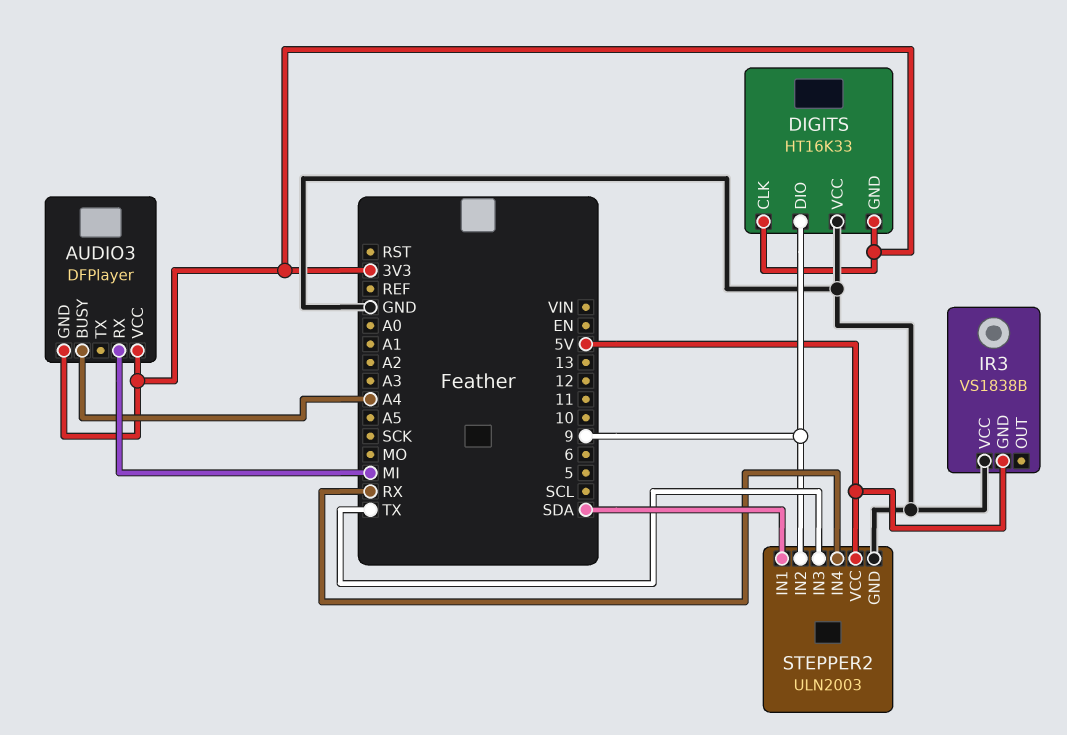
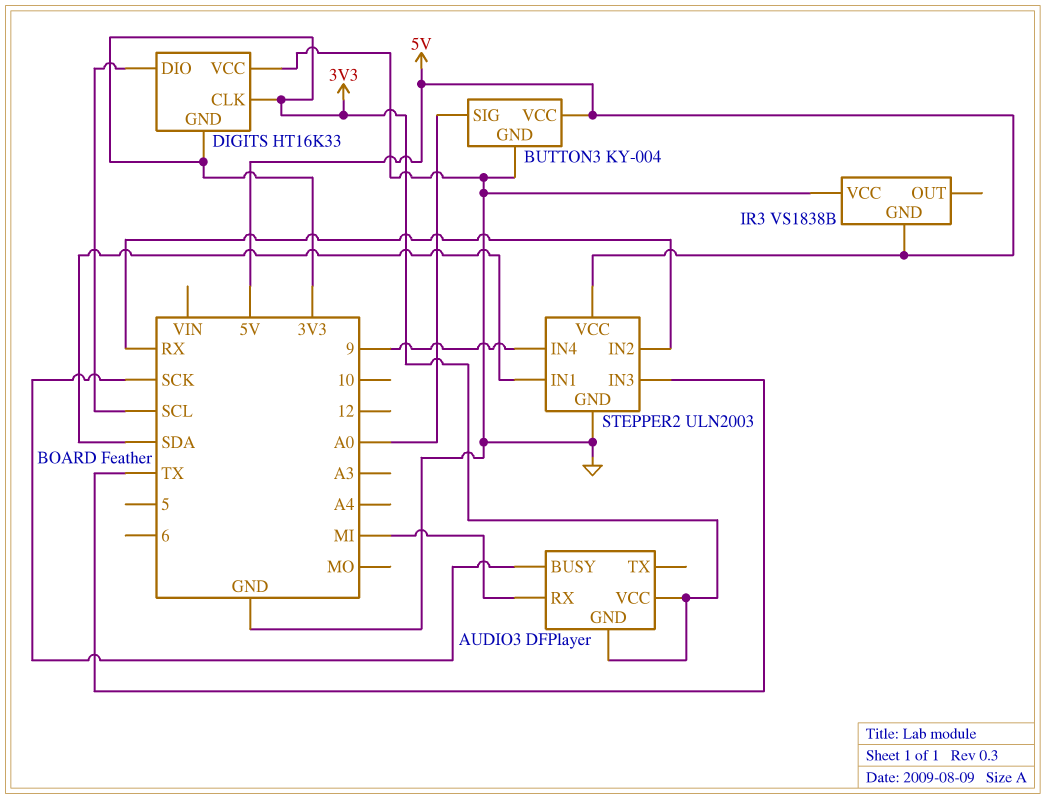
AUDIO3 pin BUSY: A4 -> SCK
BUTTON3: none -> KY-004
BUTTON3 pin GND: none -> GND
BUTTON3 pin SIG: none -> A0
BUTTON3 pin VCC: none -> 5V
DIGITS pin DIO: 9 -> SCL
STEPPER2 pin IN2: 9 -> RX
STEPPER2 pin IN4: RX -> 9

